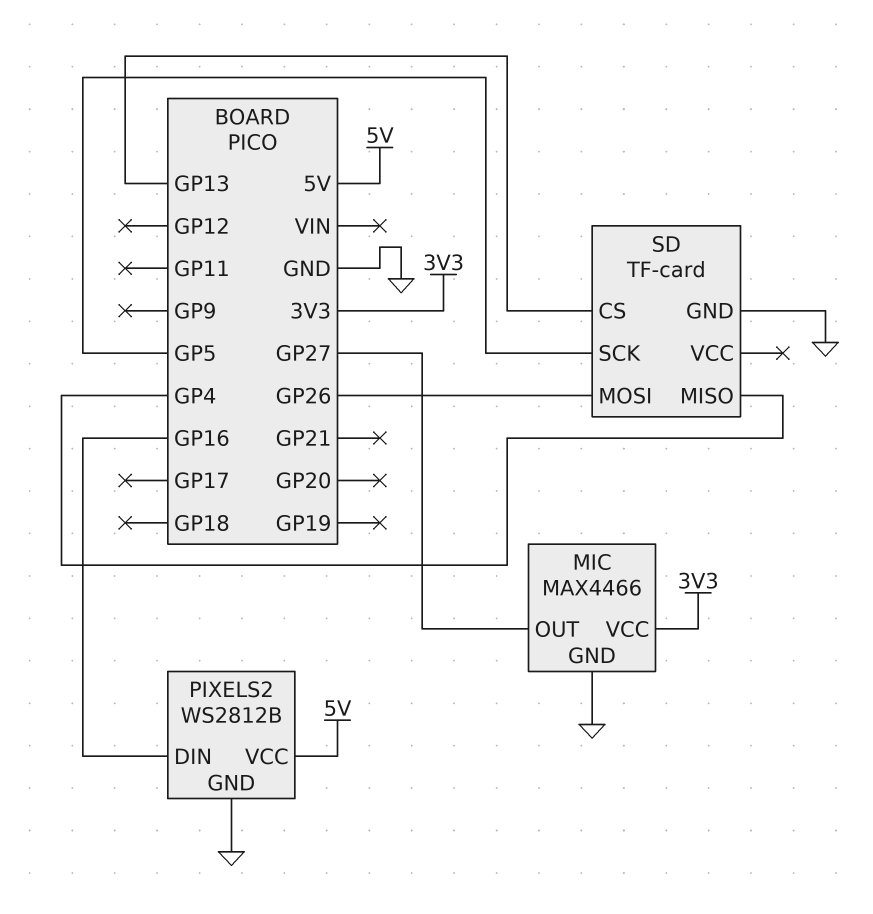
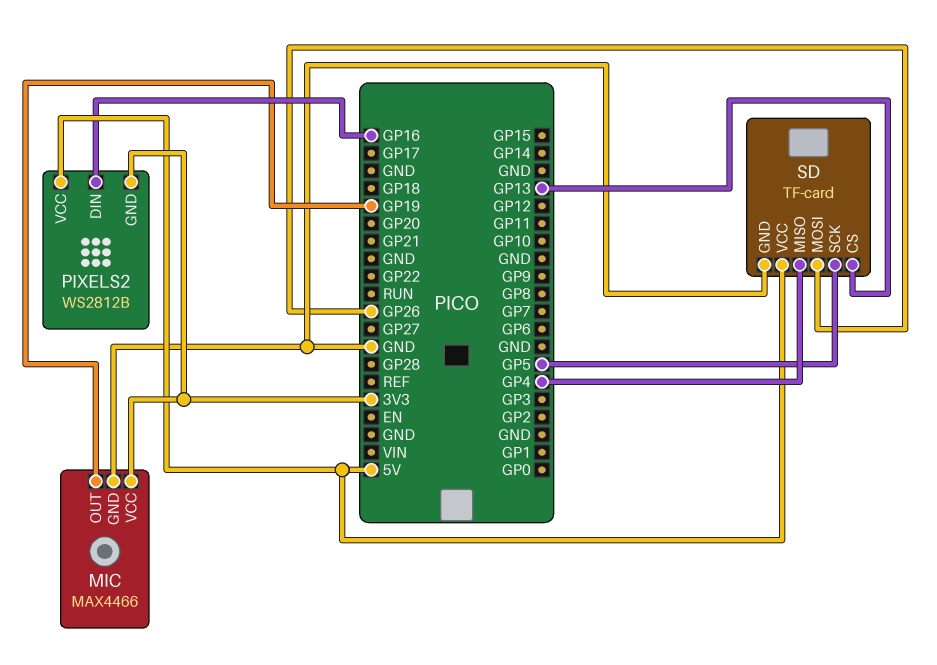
MIC pin OUT: GP27 -> GP19
PIXELS2 pin GND: GND -> 3V3
SD pin VCC: none -> 5V

